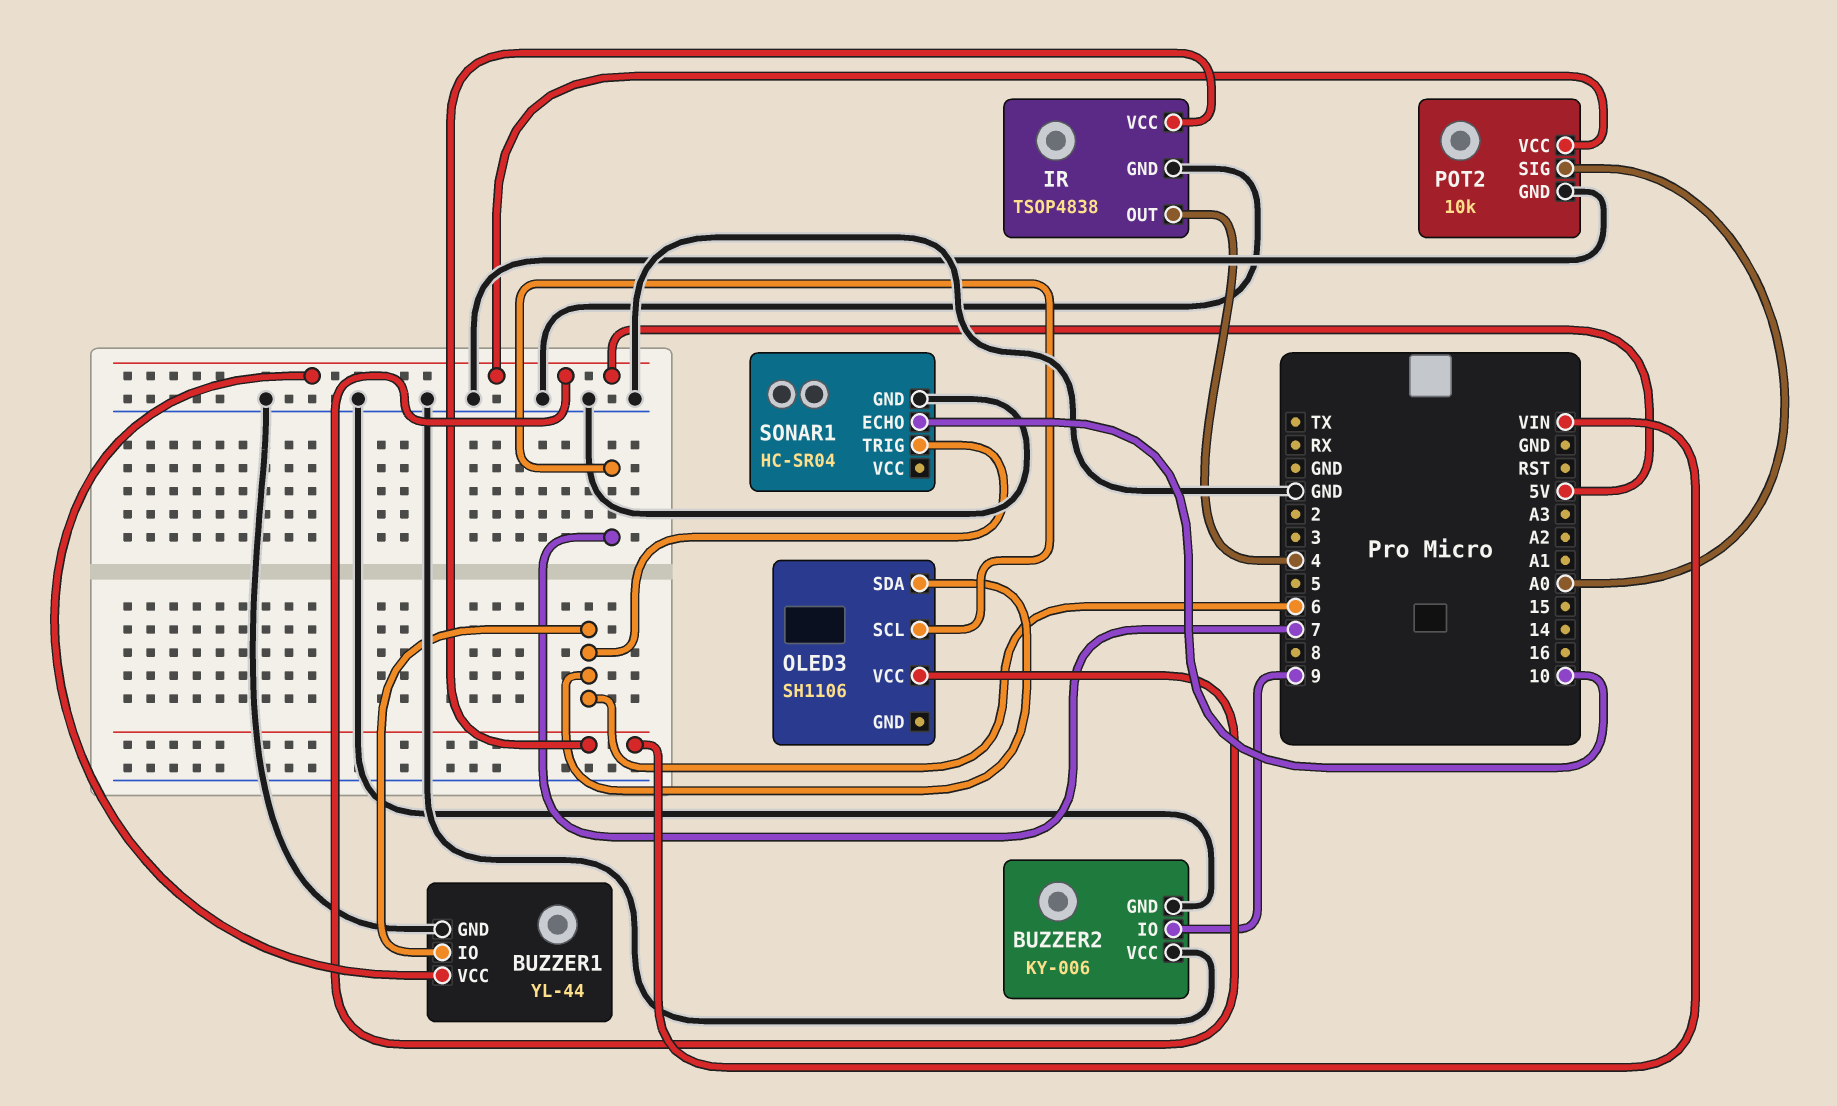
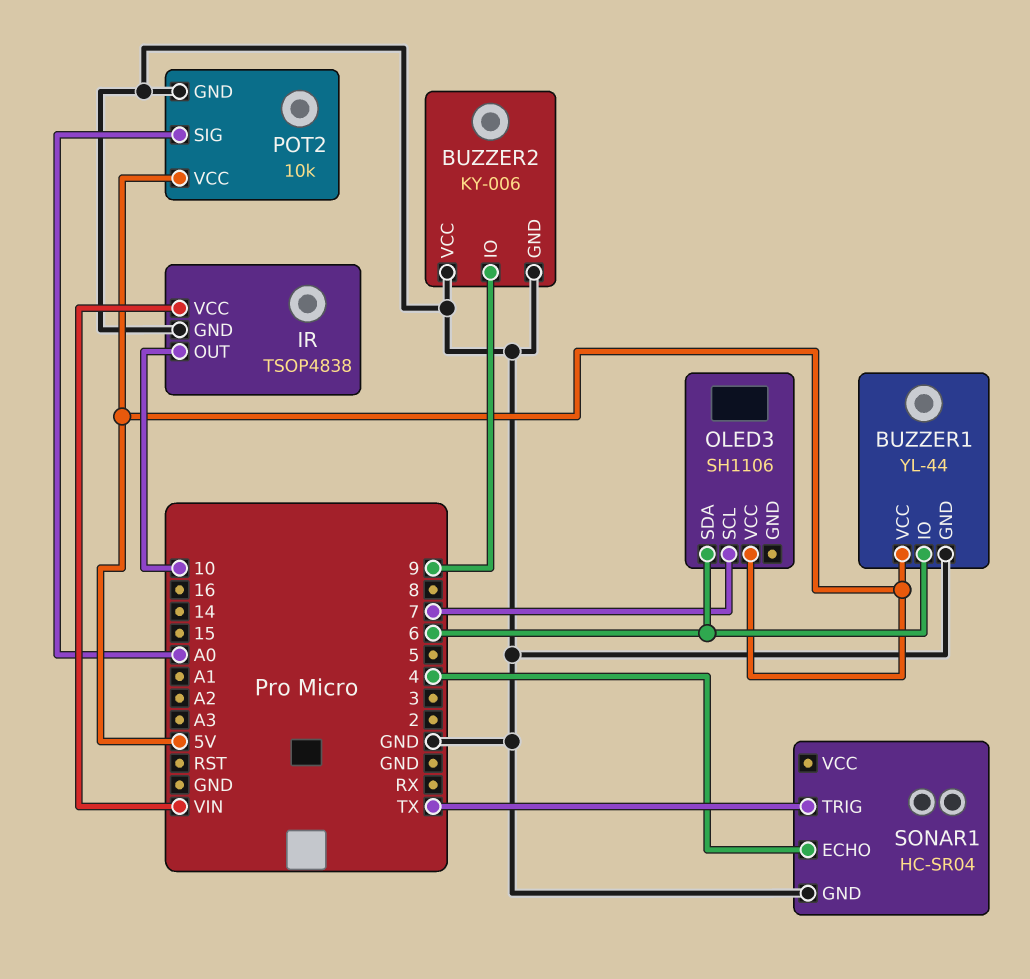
IR pin OUT: 4 -> 10
SONAR1 pin ECHO: 10 -> 4
SONAR1 pin TRIG: 6 -> TX

